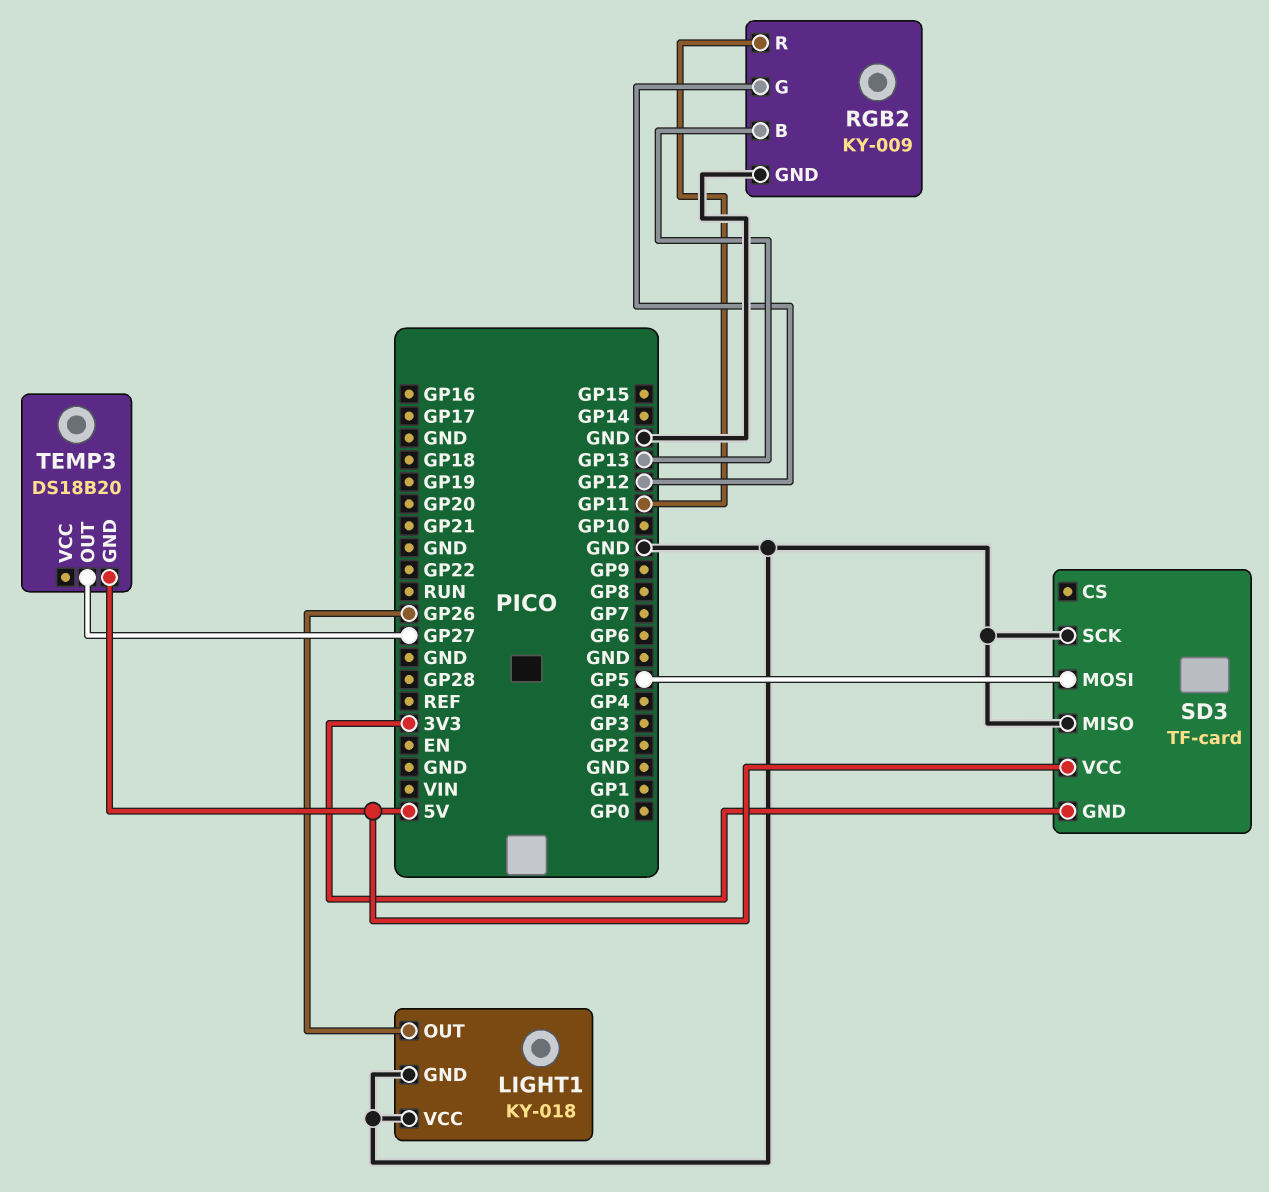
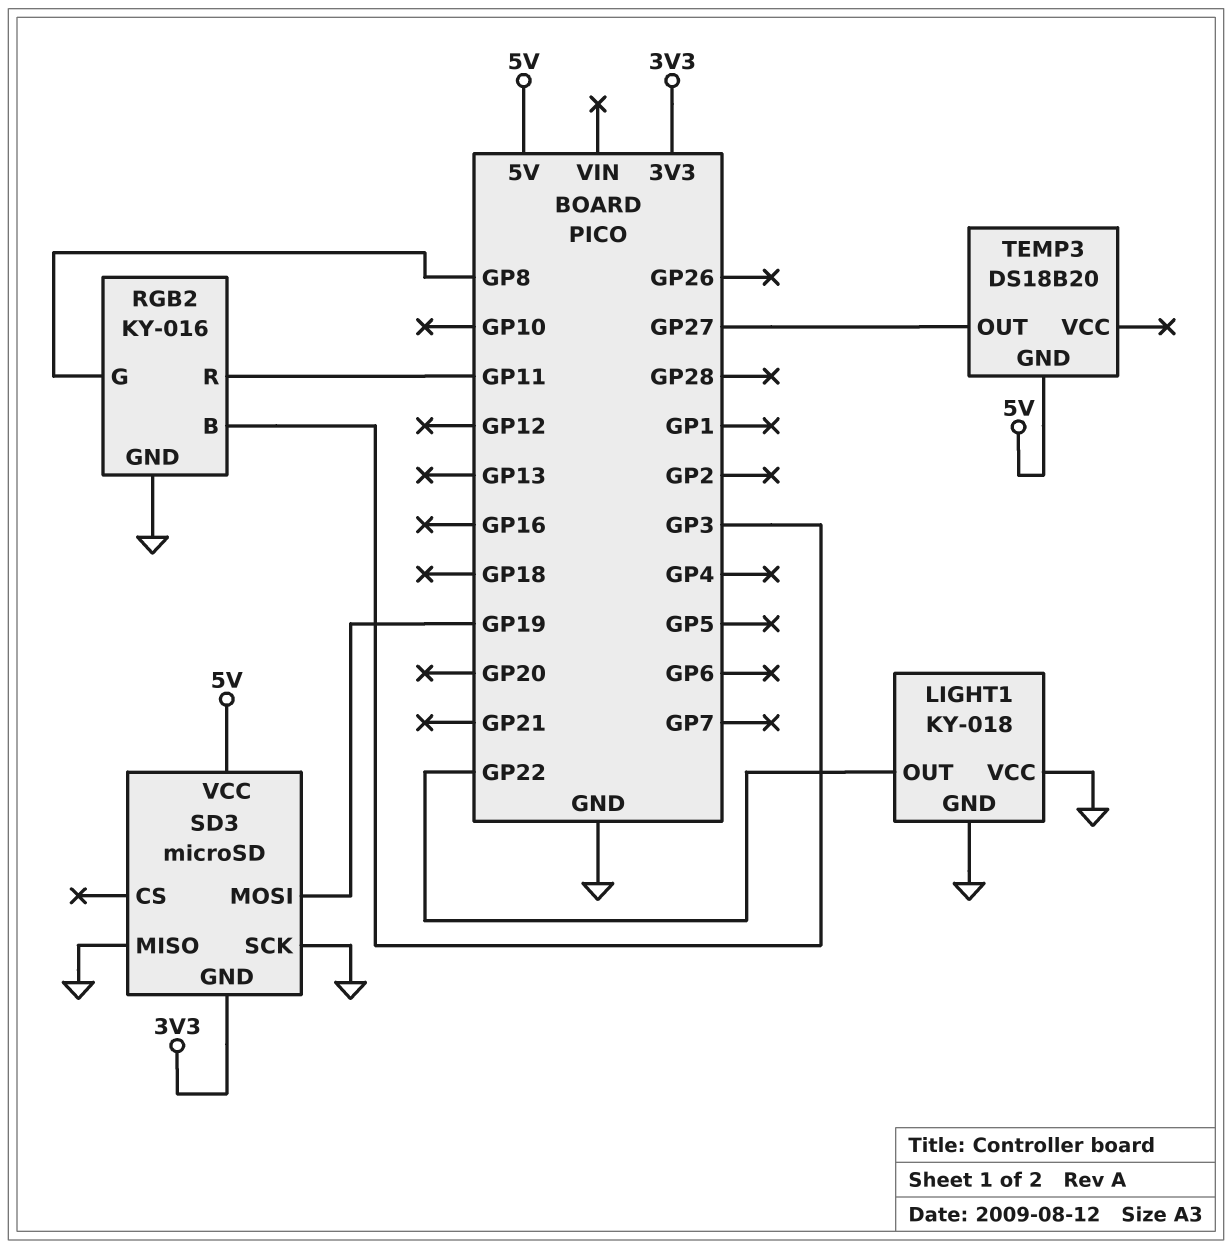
LIGHT1 pin OUT: GP26 -> GP22
RGB2: KY-009 -> KY-016
RGB2 pin B: GP13 -> GP3
RGB2 pin G: GP12 -> GP8
SD3: TF-card -> microSD
SD3 pin MOSI: GP5 -> GP19

